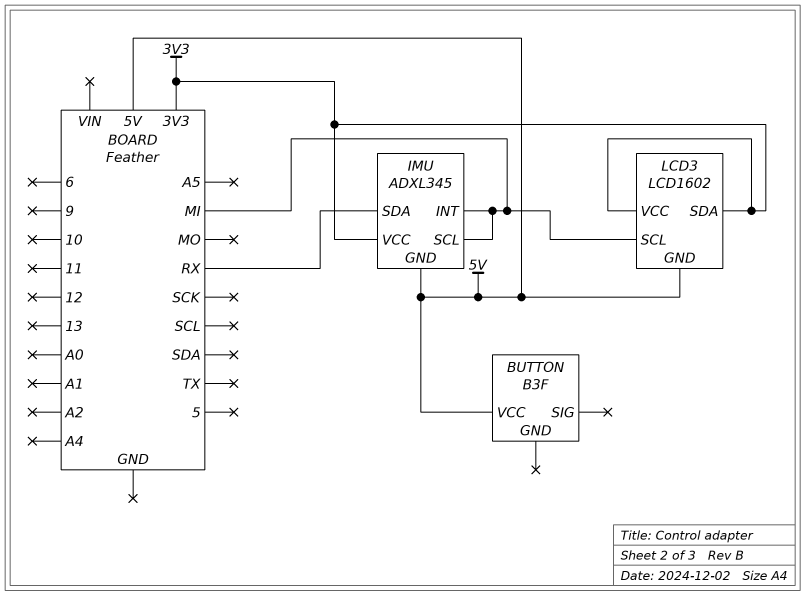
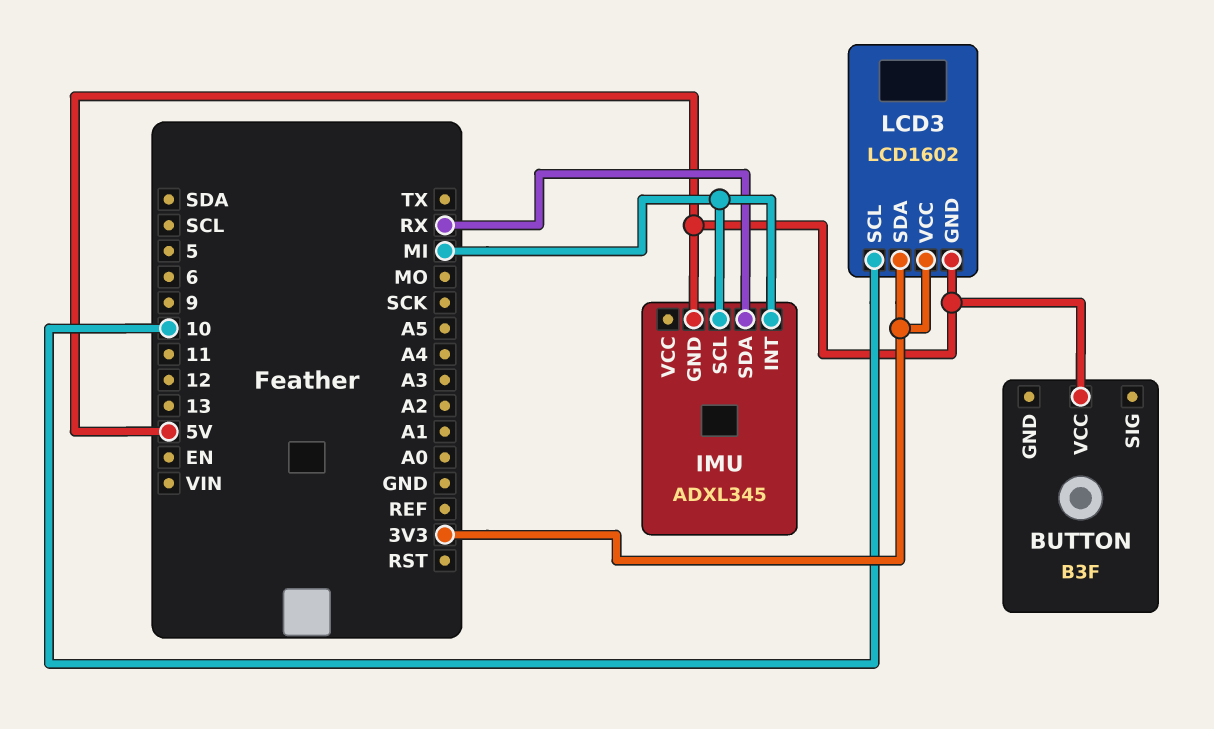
IMU pin VCC: 3V3 -> none
LCD3 pin SCL: MI -> 10

